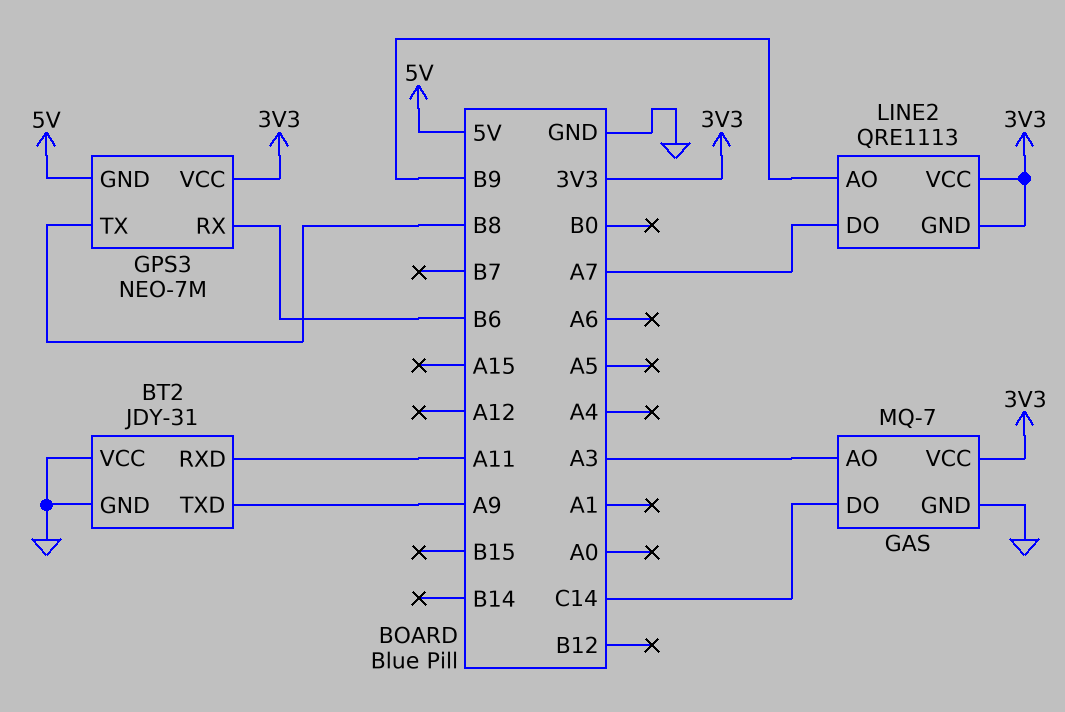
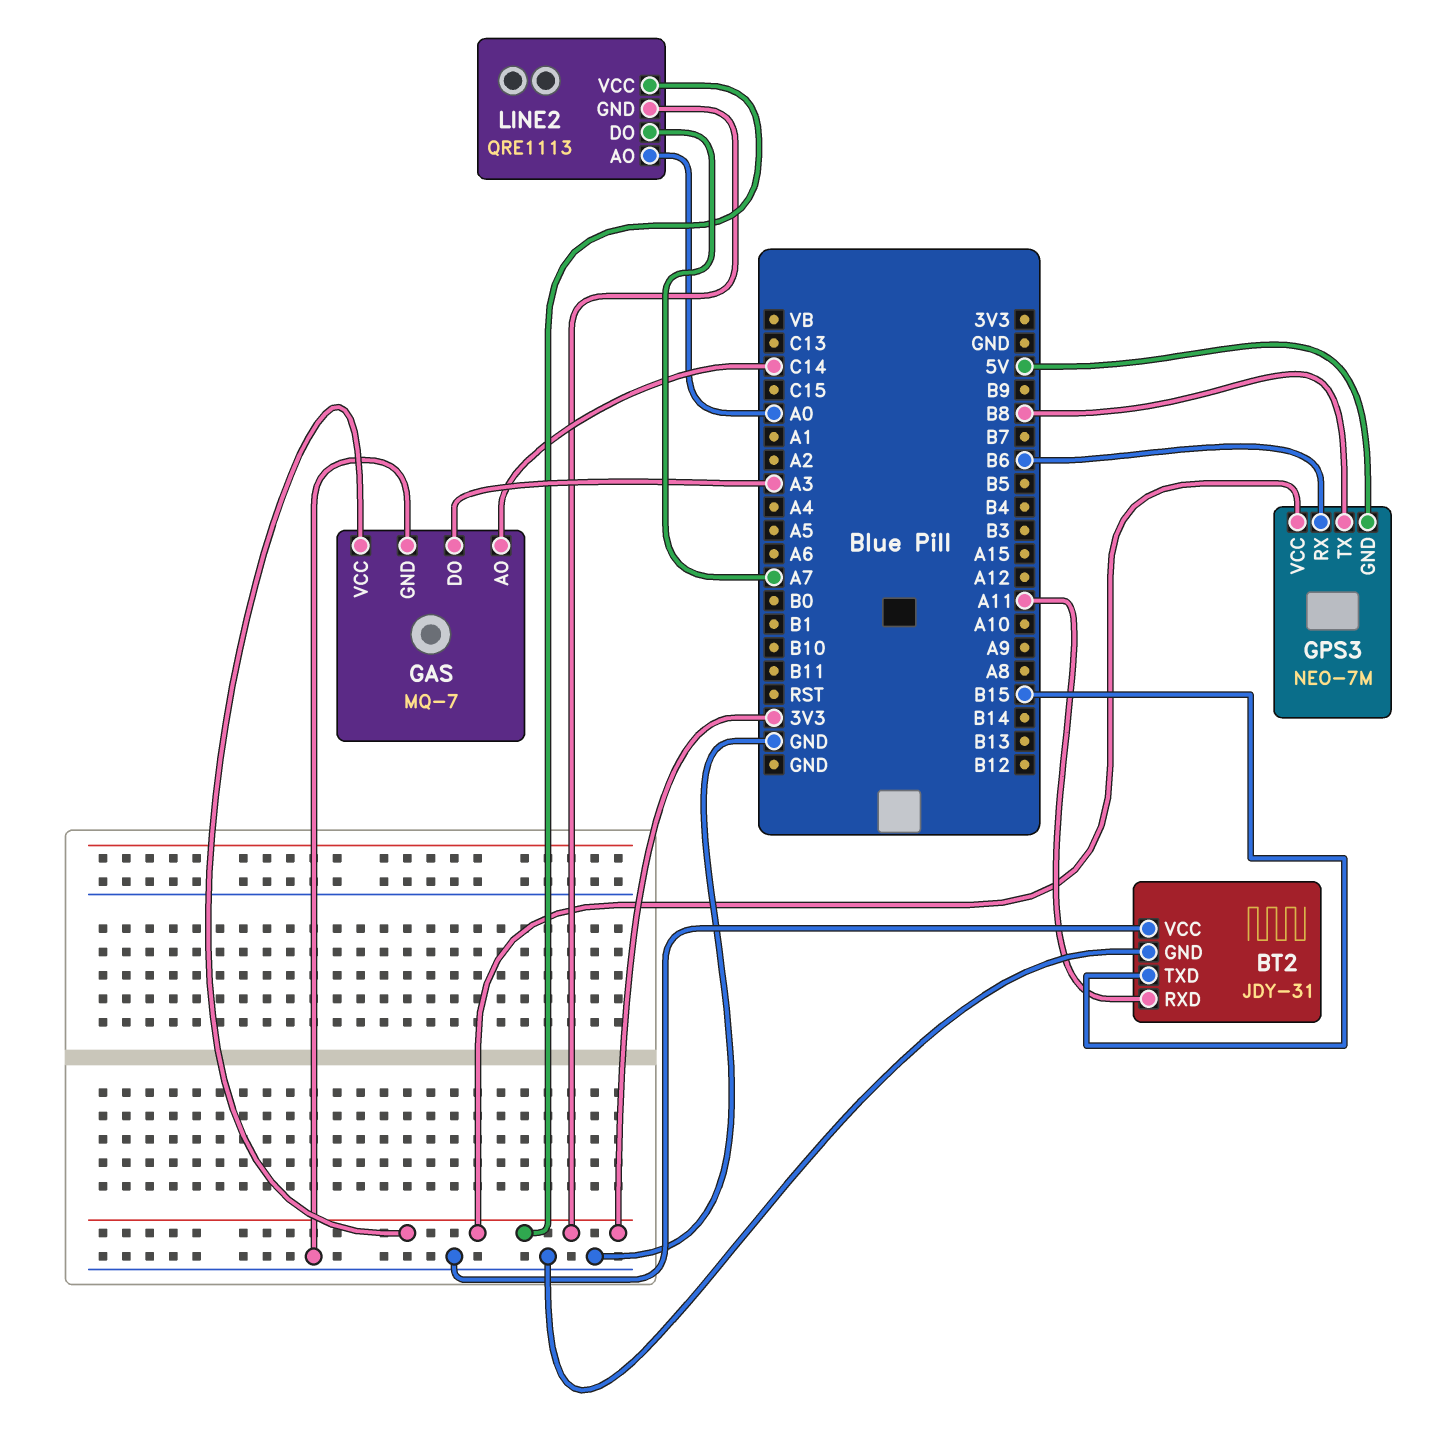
BT2 pin TXD: A9 -> B15
GAS pin AO: A3 -> C14
GAS pin DO: C14 -> A3
LINE2 pin AO: B9 -> A0

